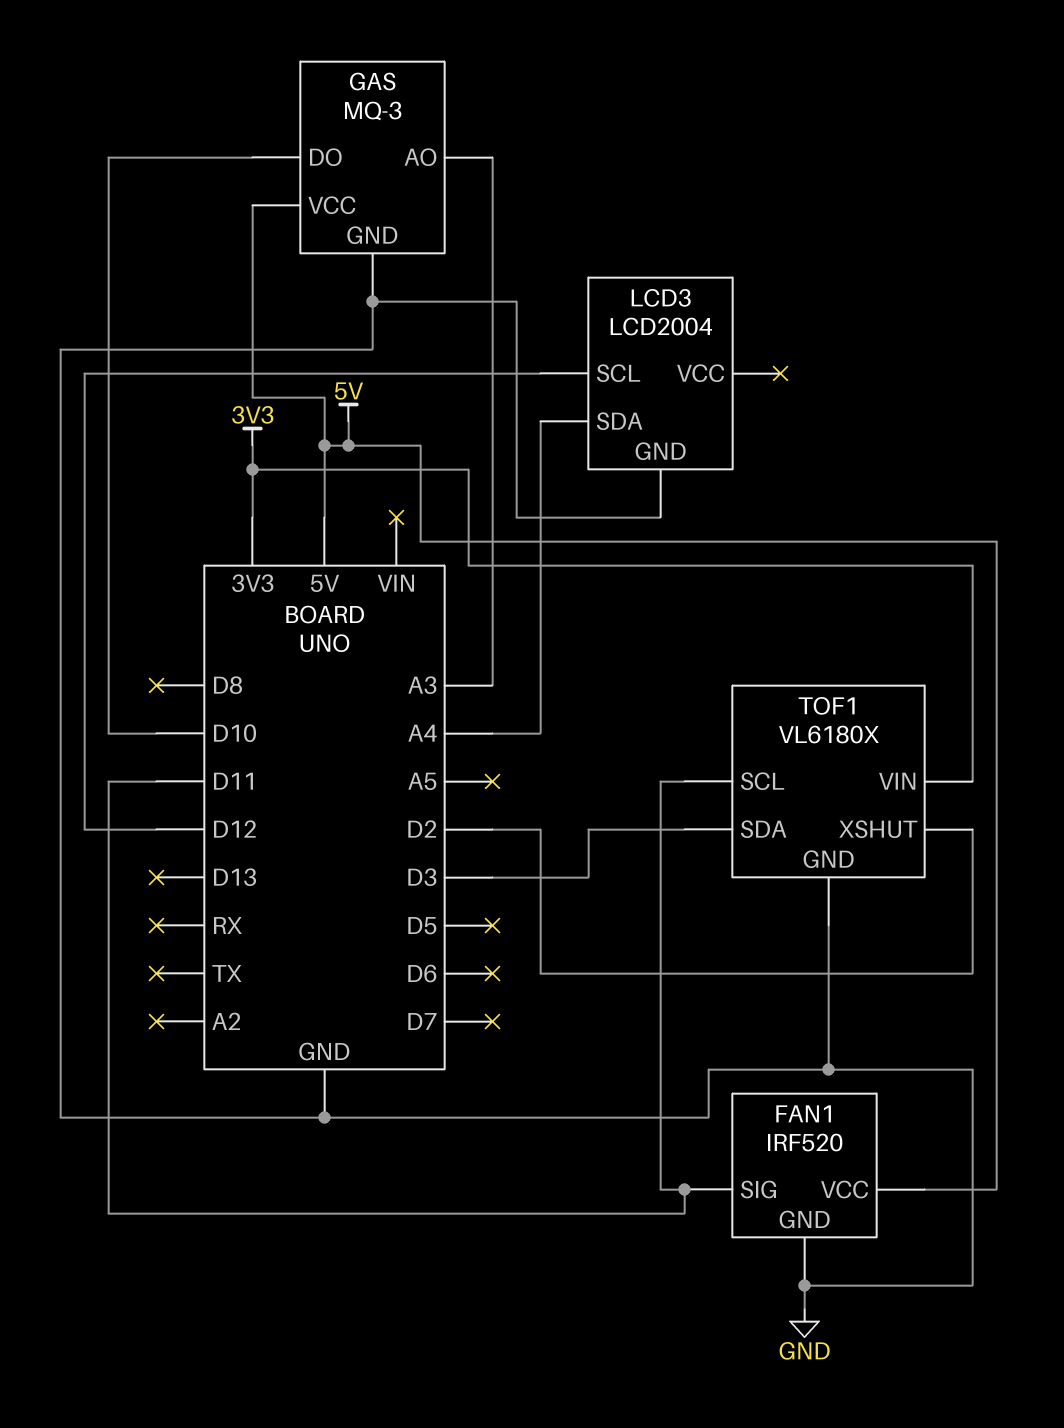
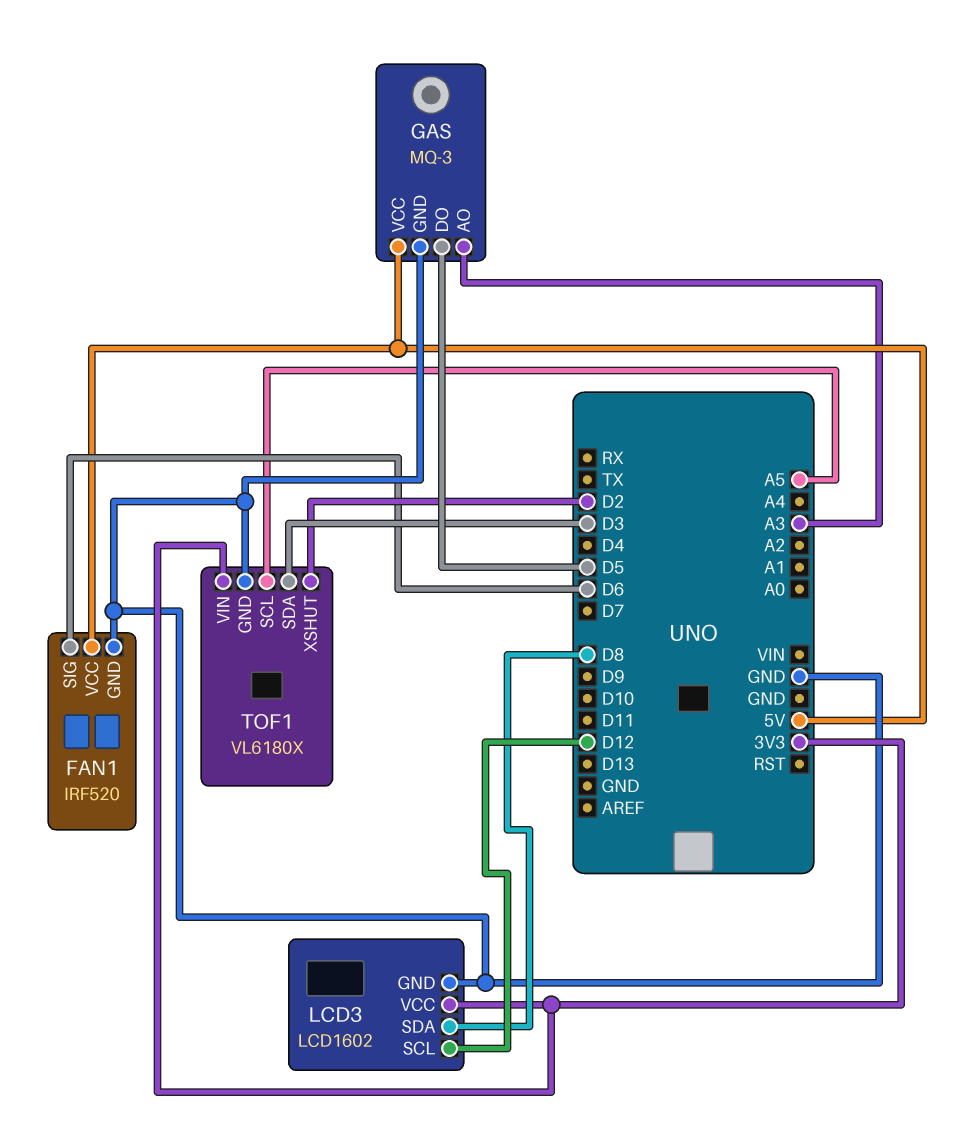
FAN1 pin SIG: D11 -> D6
GAS pin DO: D10 -> D5
LCD3: LCD2004 -> LCD1602
LCD3 pin SDA: A4 -> D8
LCD3 pin VCC: none -> 3V3
TOF1 pin SCL: D11 -> A5

